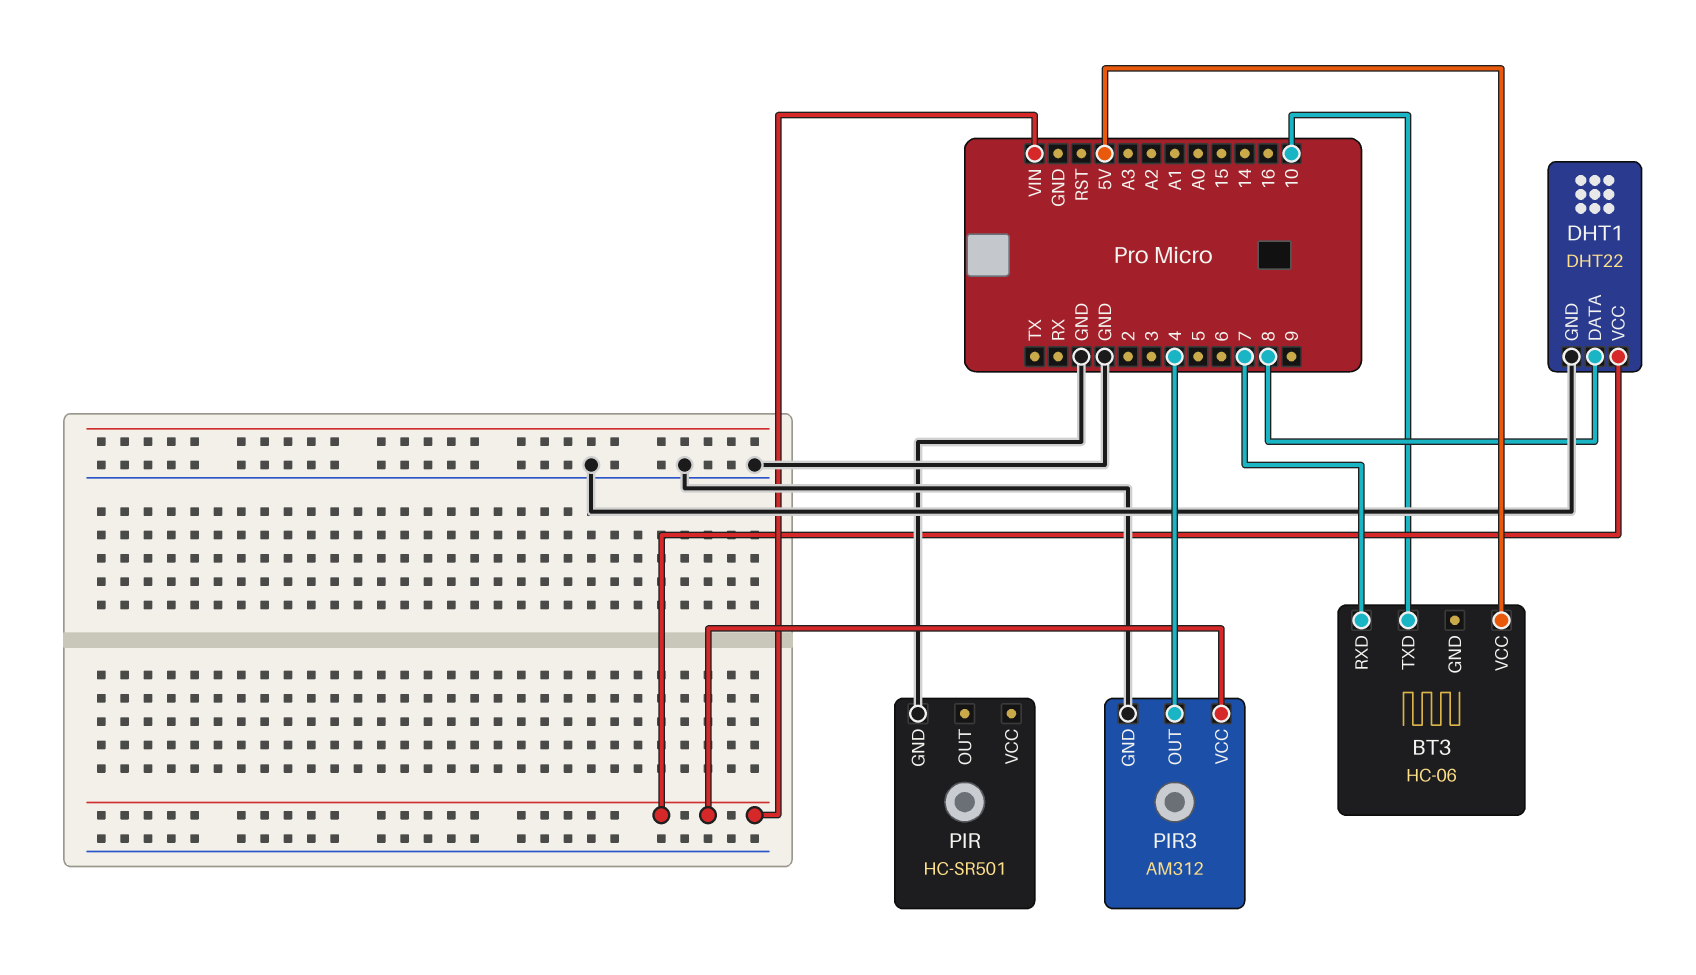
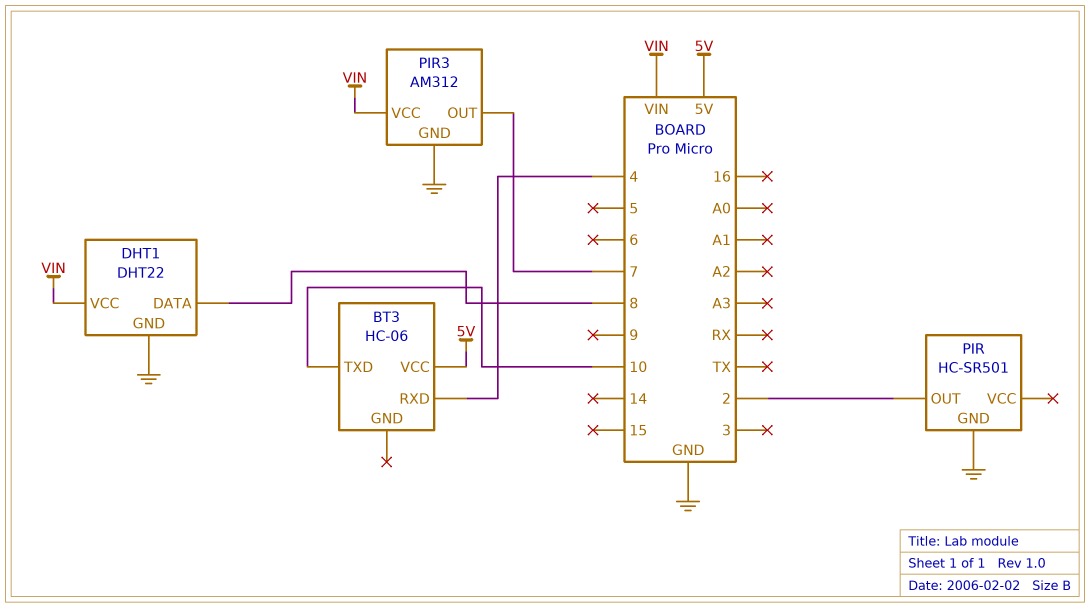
BT3 pin RXD: 7 -> 4
PIR pin OUT: none -> 2
PIR3 pin OUT: 4 -> 7

